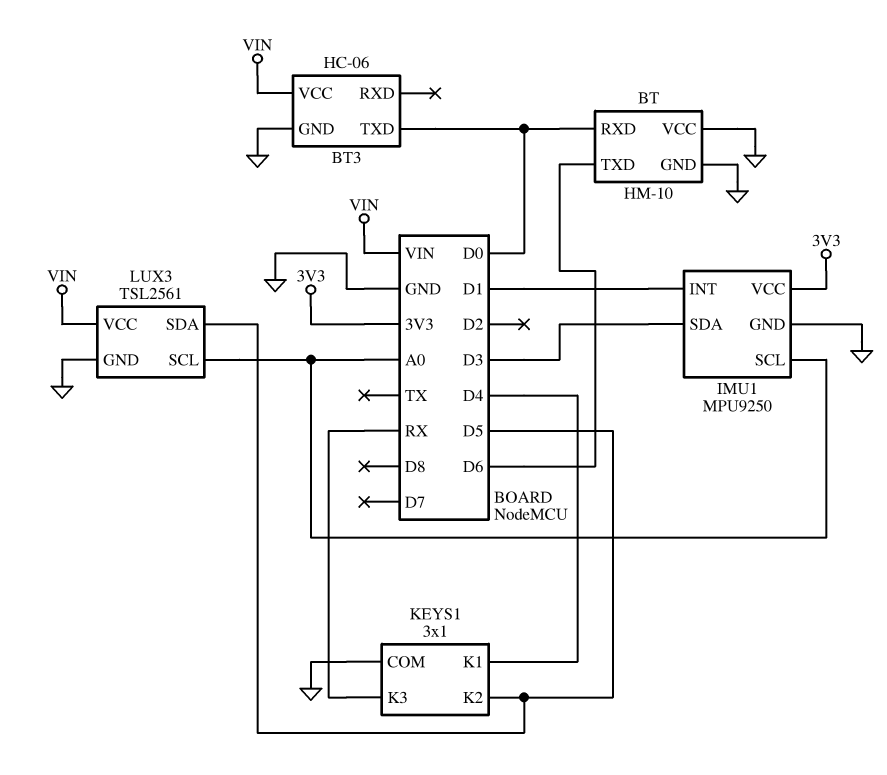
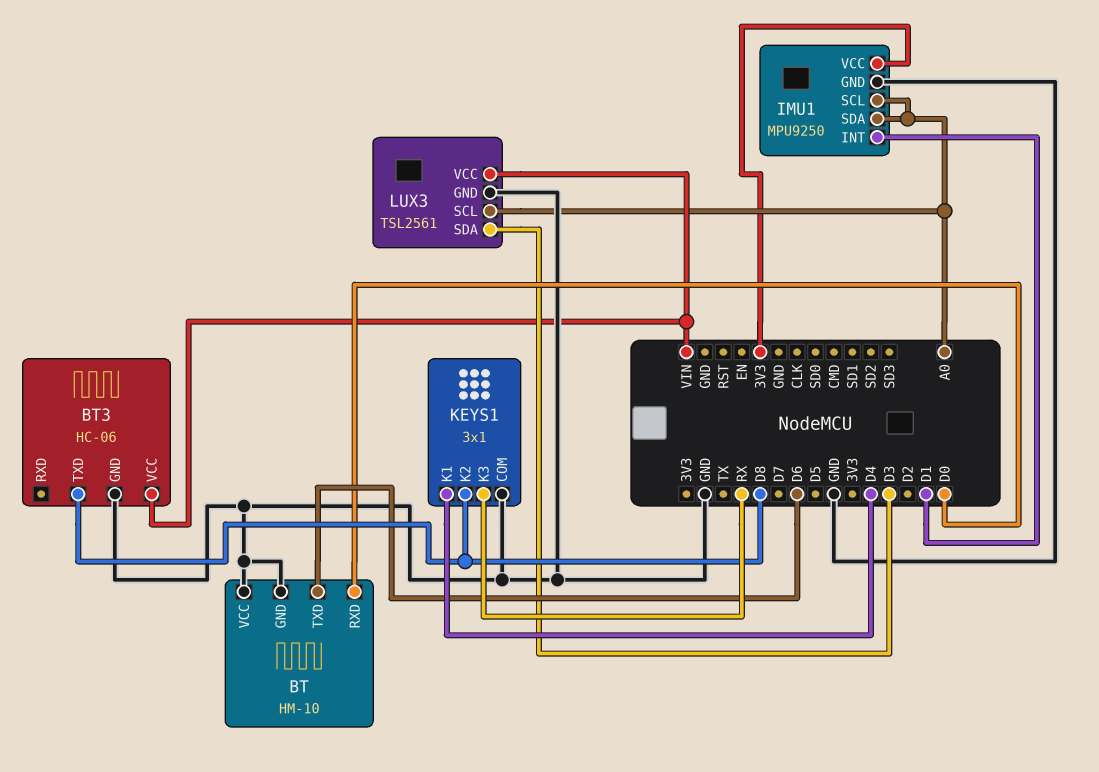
BT3 pin TXD: D0 -> D8
IMU1 pin SDA: D3 -> A0
KEYS1 pin K2: D5 -> D8
LUX3 pin SDA: D5 -> D3

